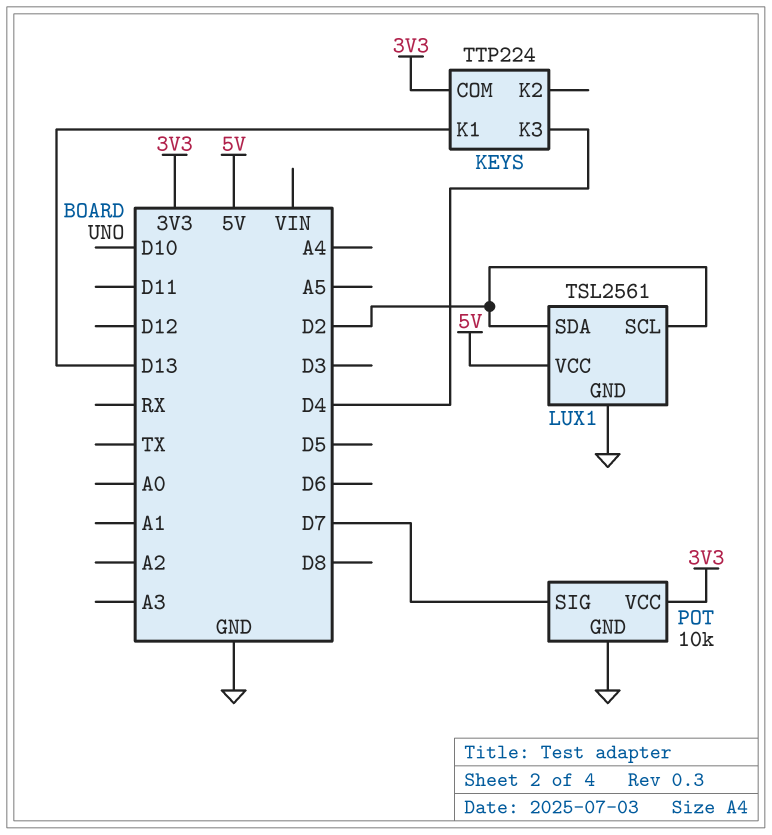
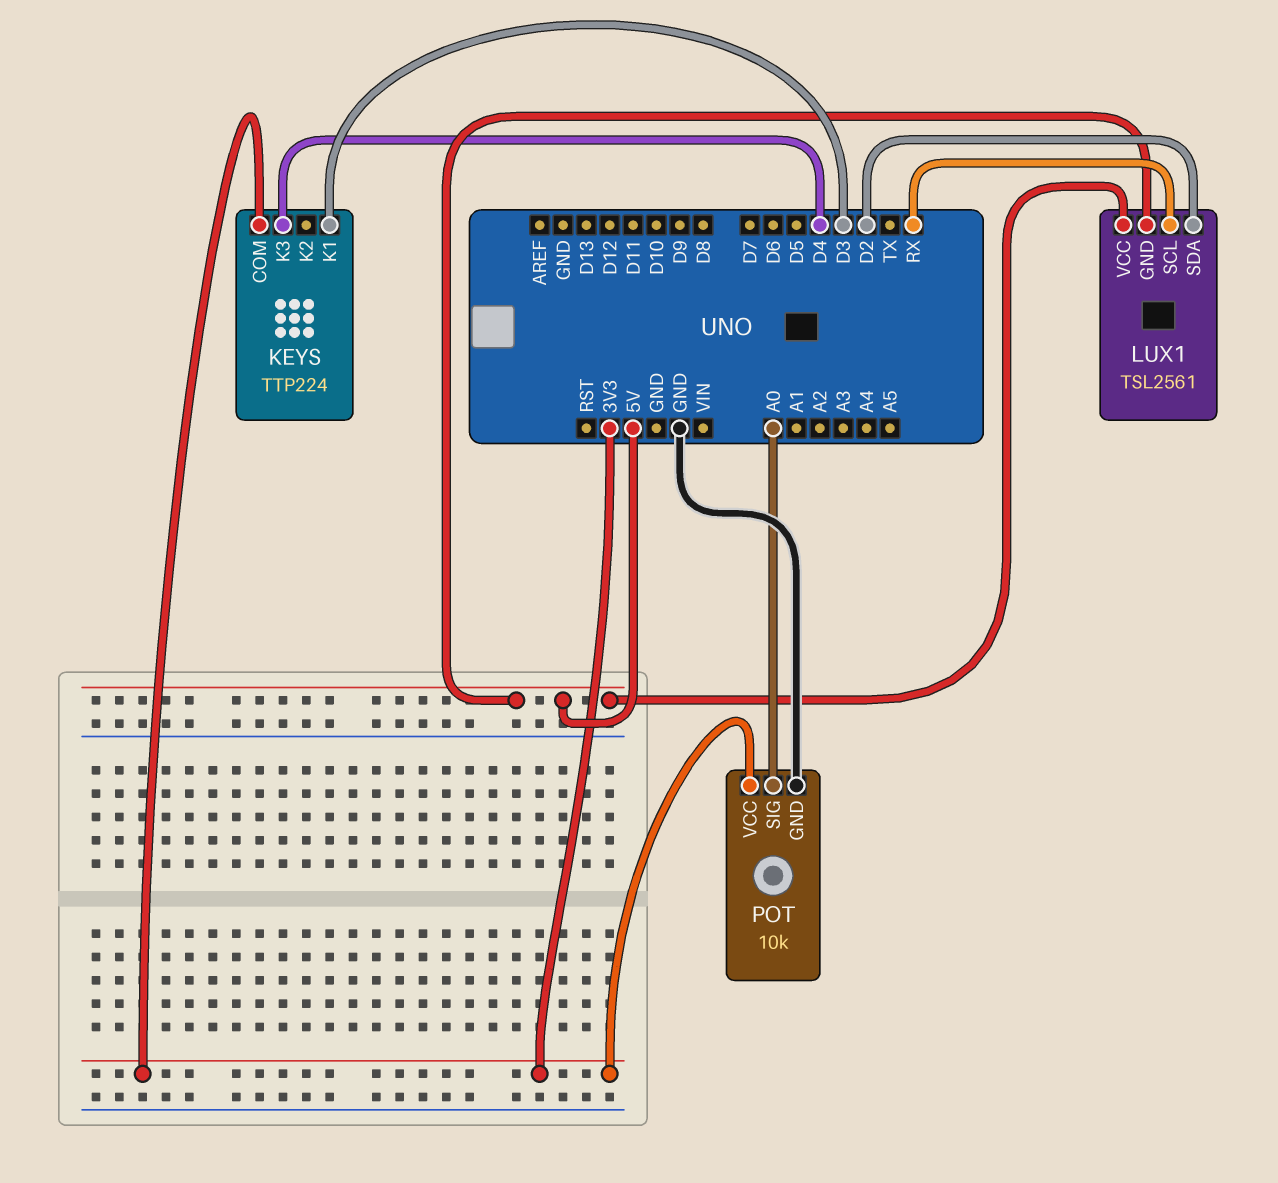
KEYS pin K1: D13 -> D3
LUX1 pin GND: GND -> 5V
LUX1 pin SCL: D2 -> RX
POT pin SIG: D7 -> A0

